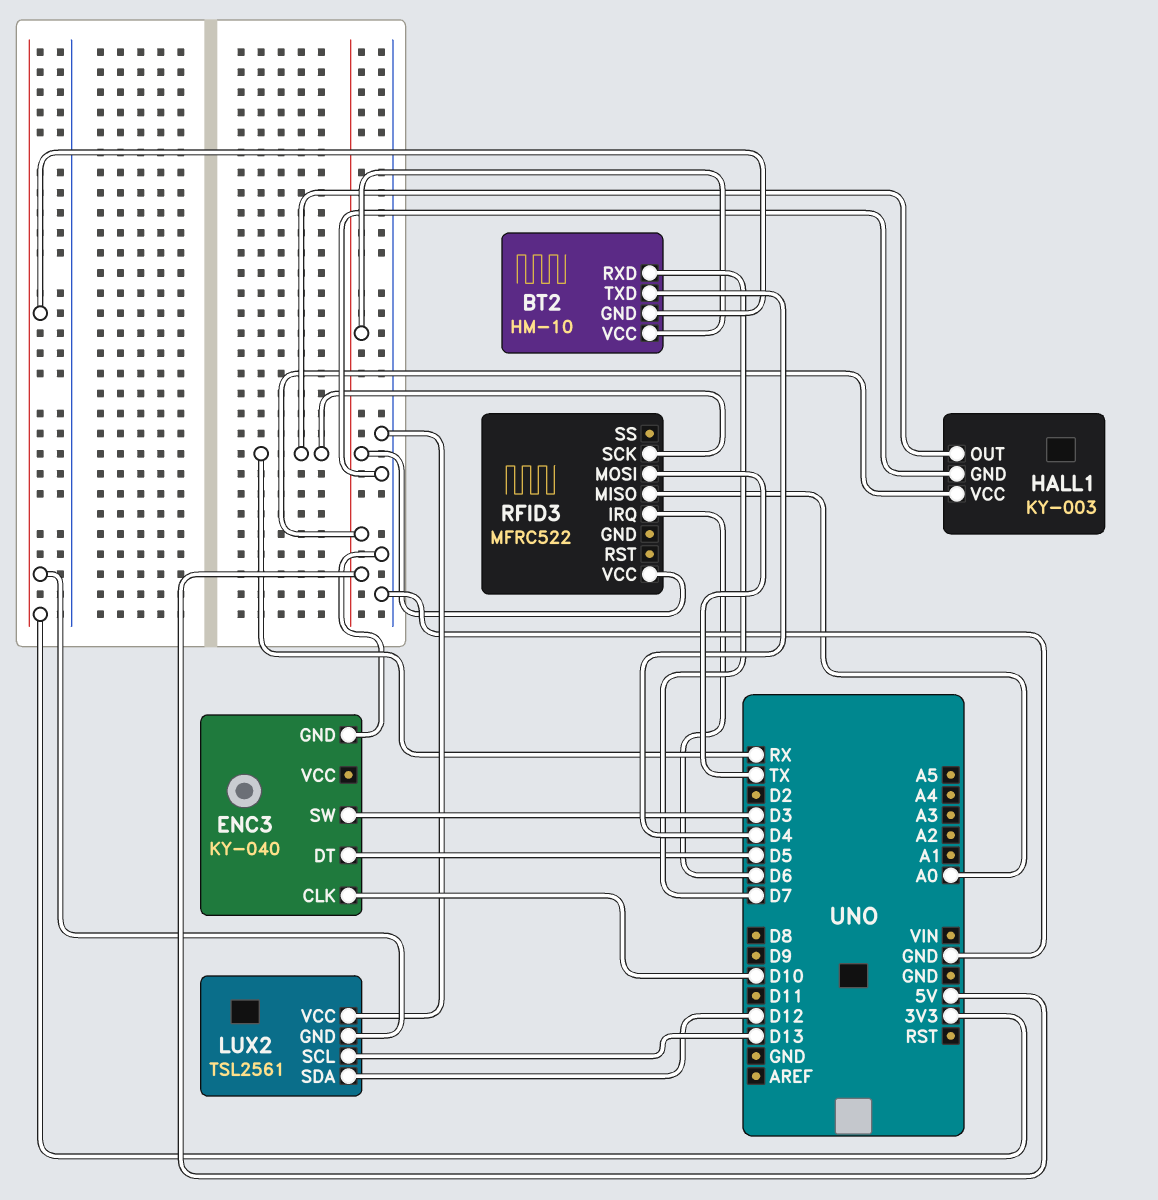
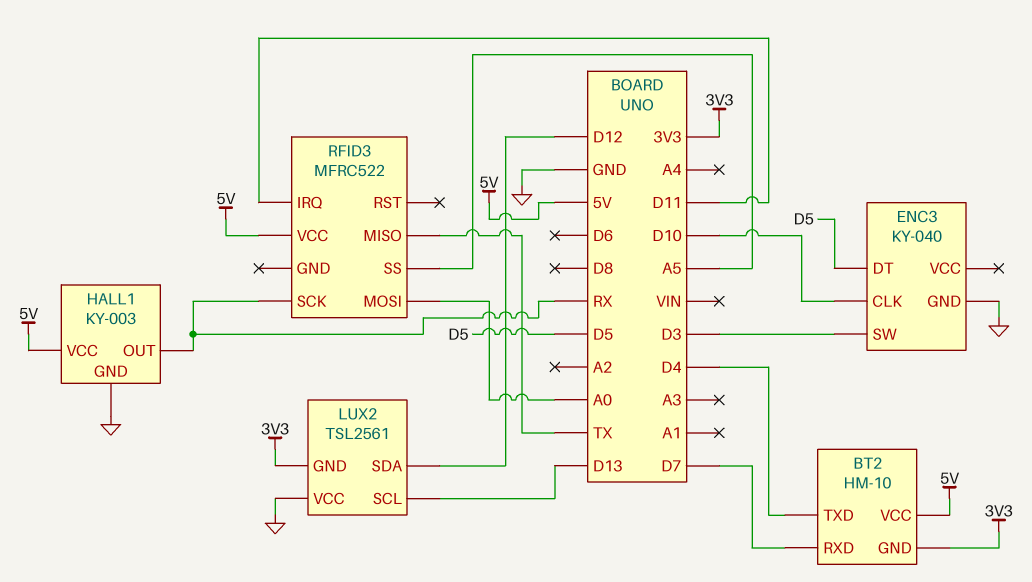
RFID3 pin IRQ: D6 -> D11
RFID3 pin MISO: A0 -> TX
RFID3 pin MOSI: TX -> A0
RFID3 pin SS: none -> A5

